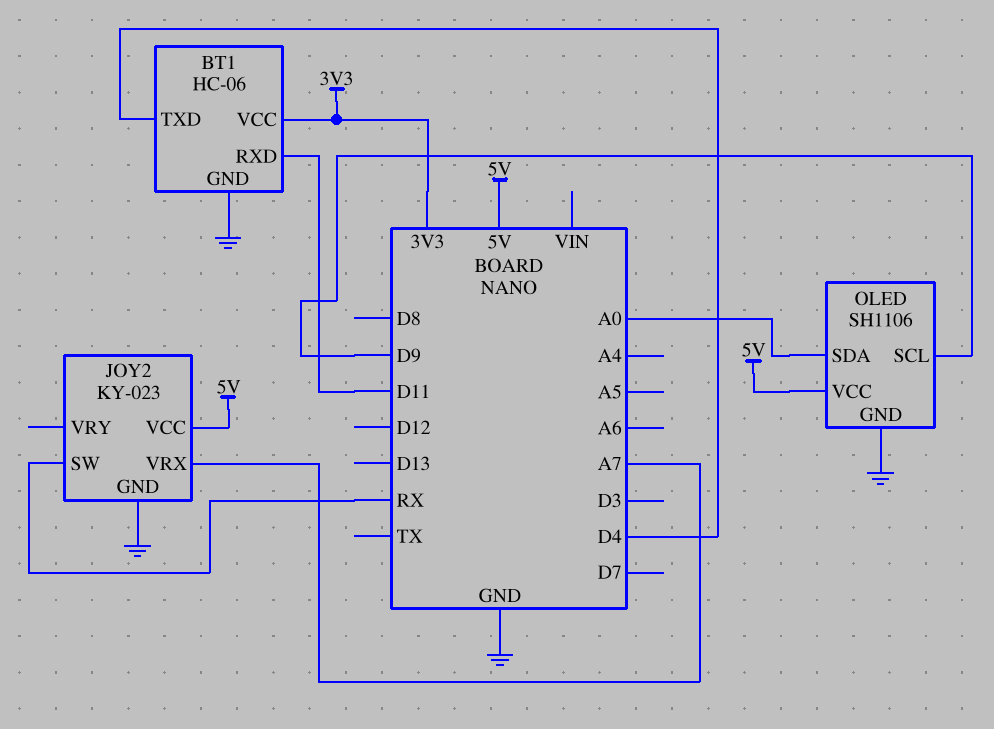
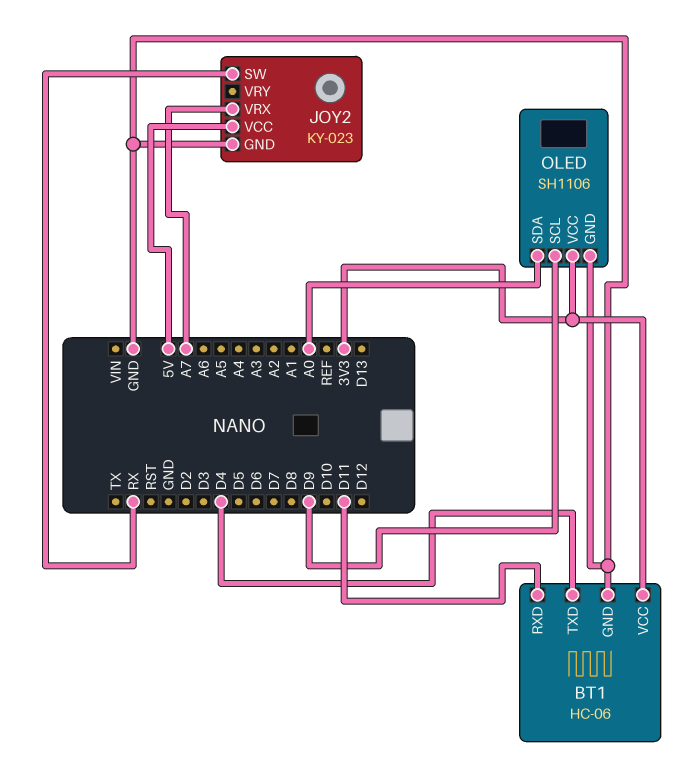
OLED pin VCC: 5V -> 3V3

